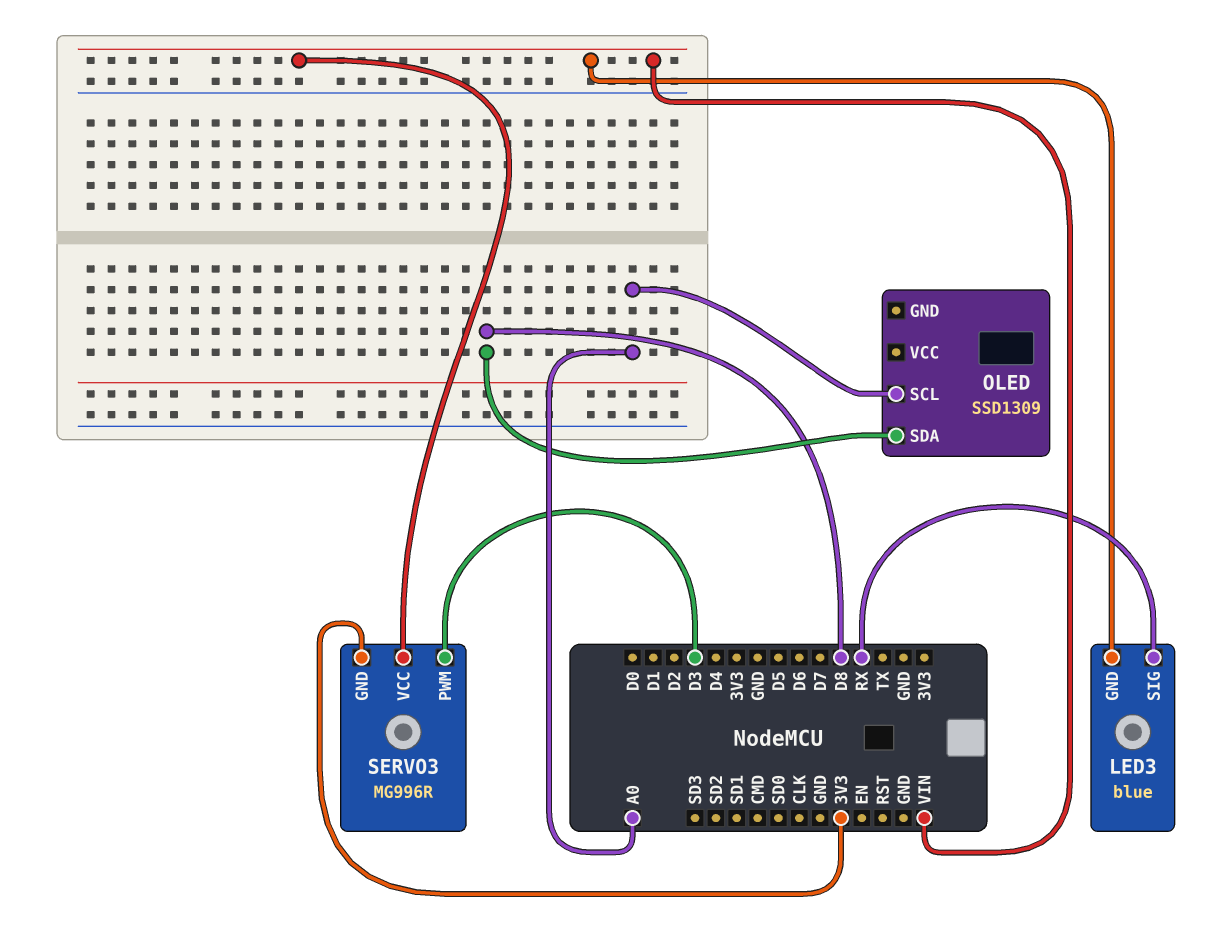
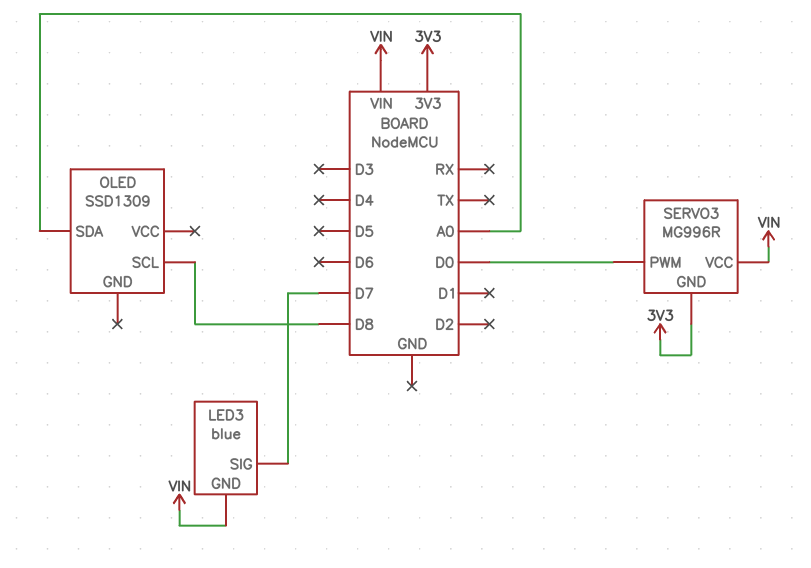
LED3 pin SIG: RX -> D7
OLED pin SCL: A0 -> D8
OLED pin SDA: D8 -> A0
SERVO3 pin PWM: D3 -> D0

